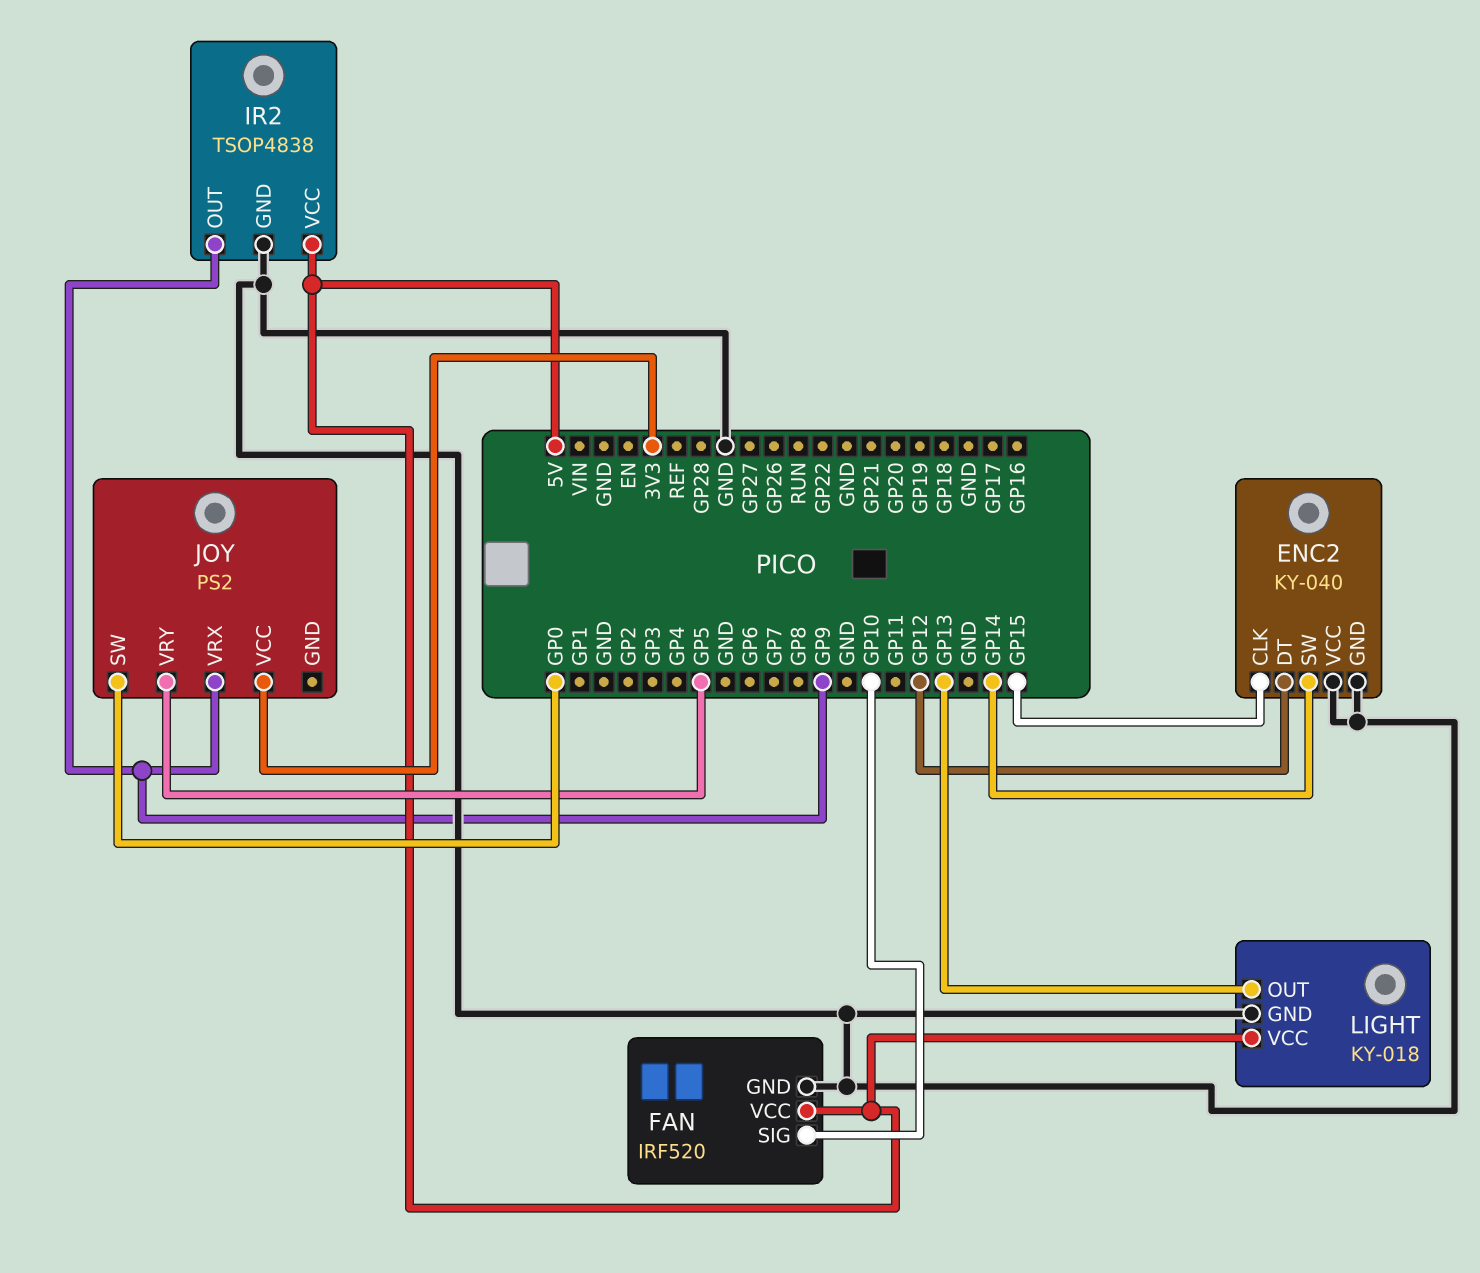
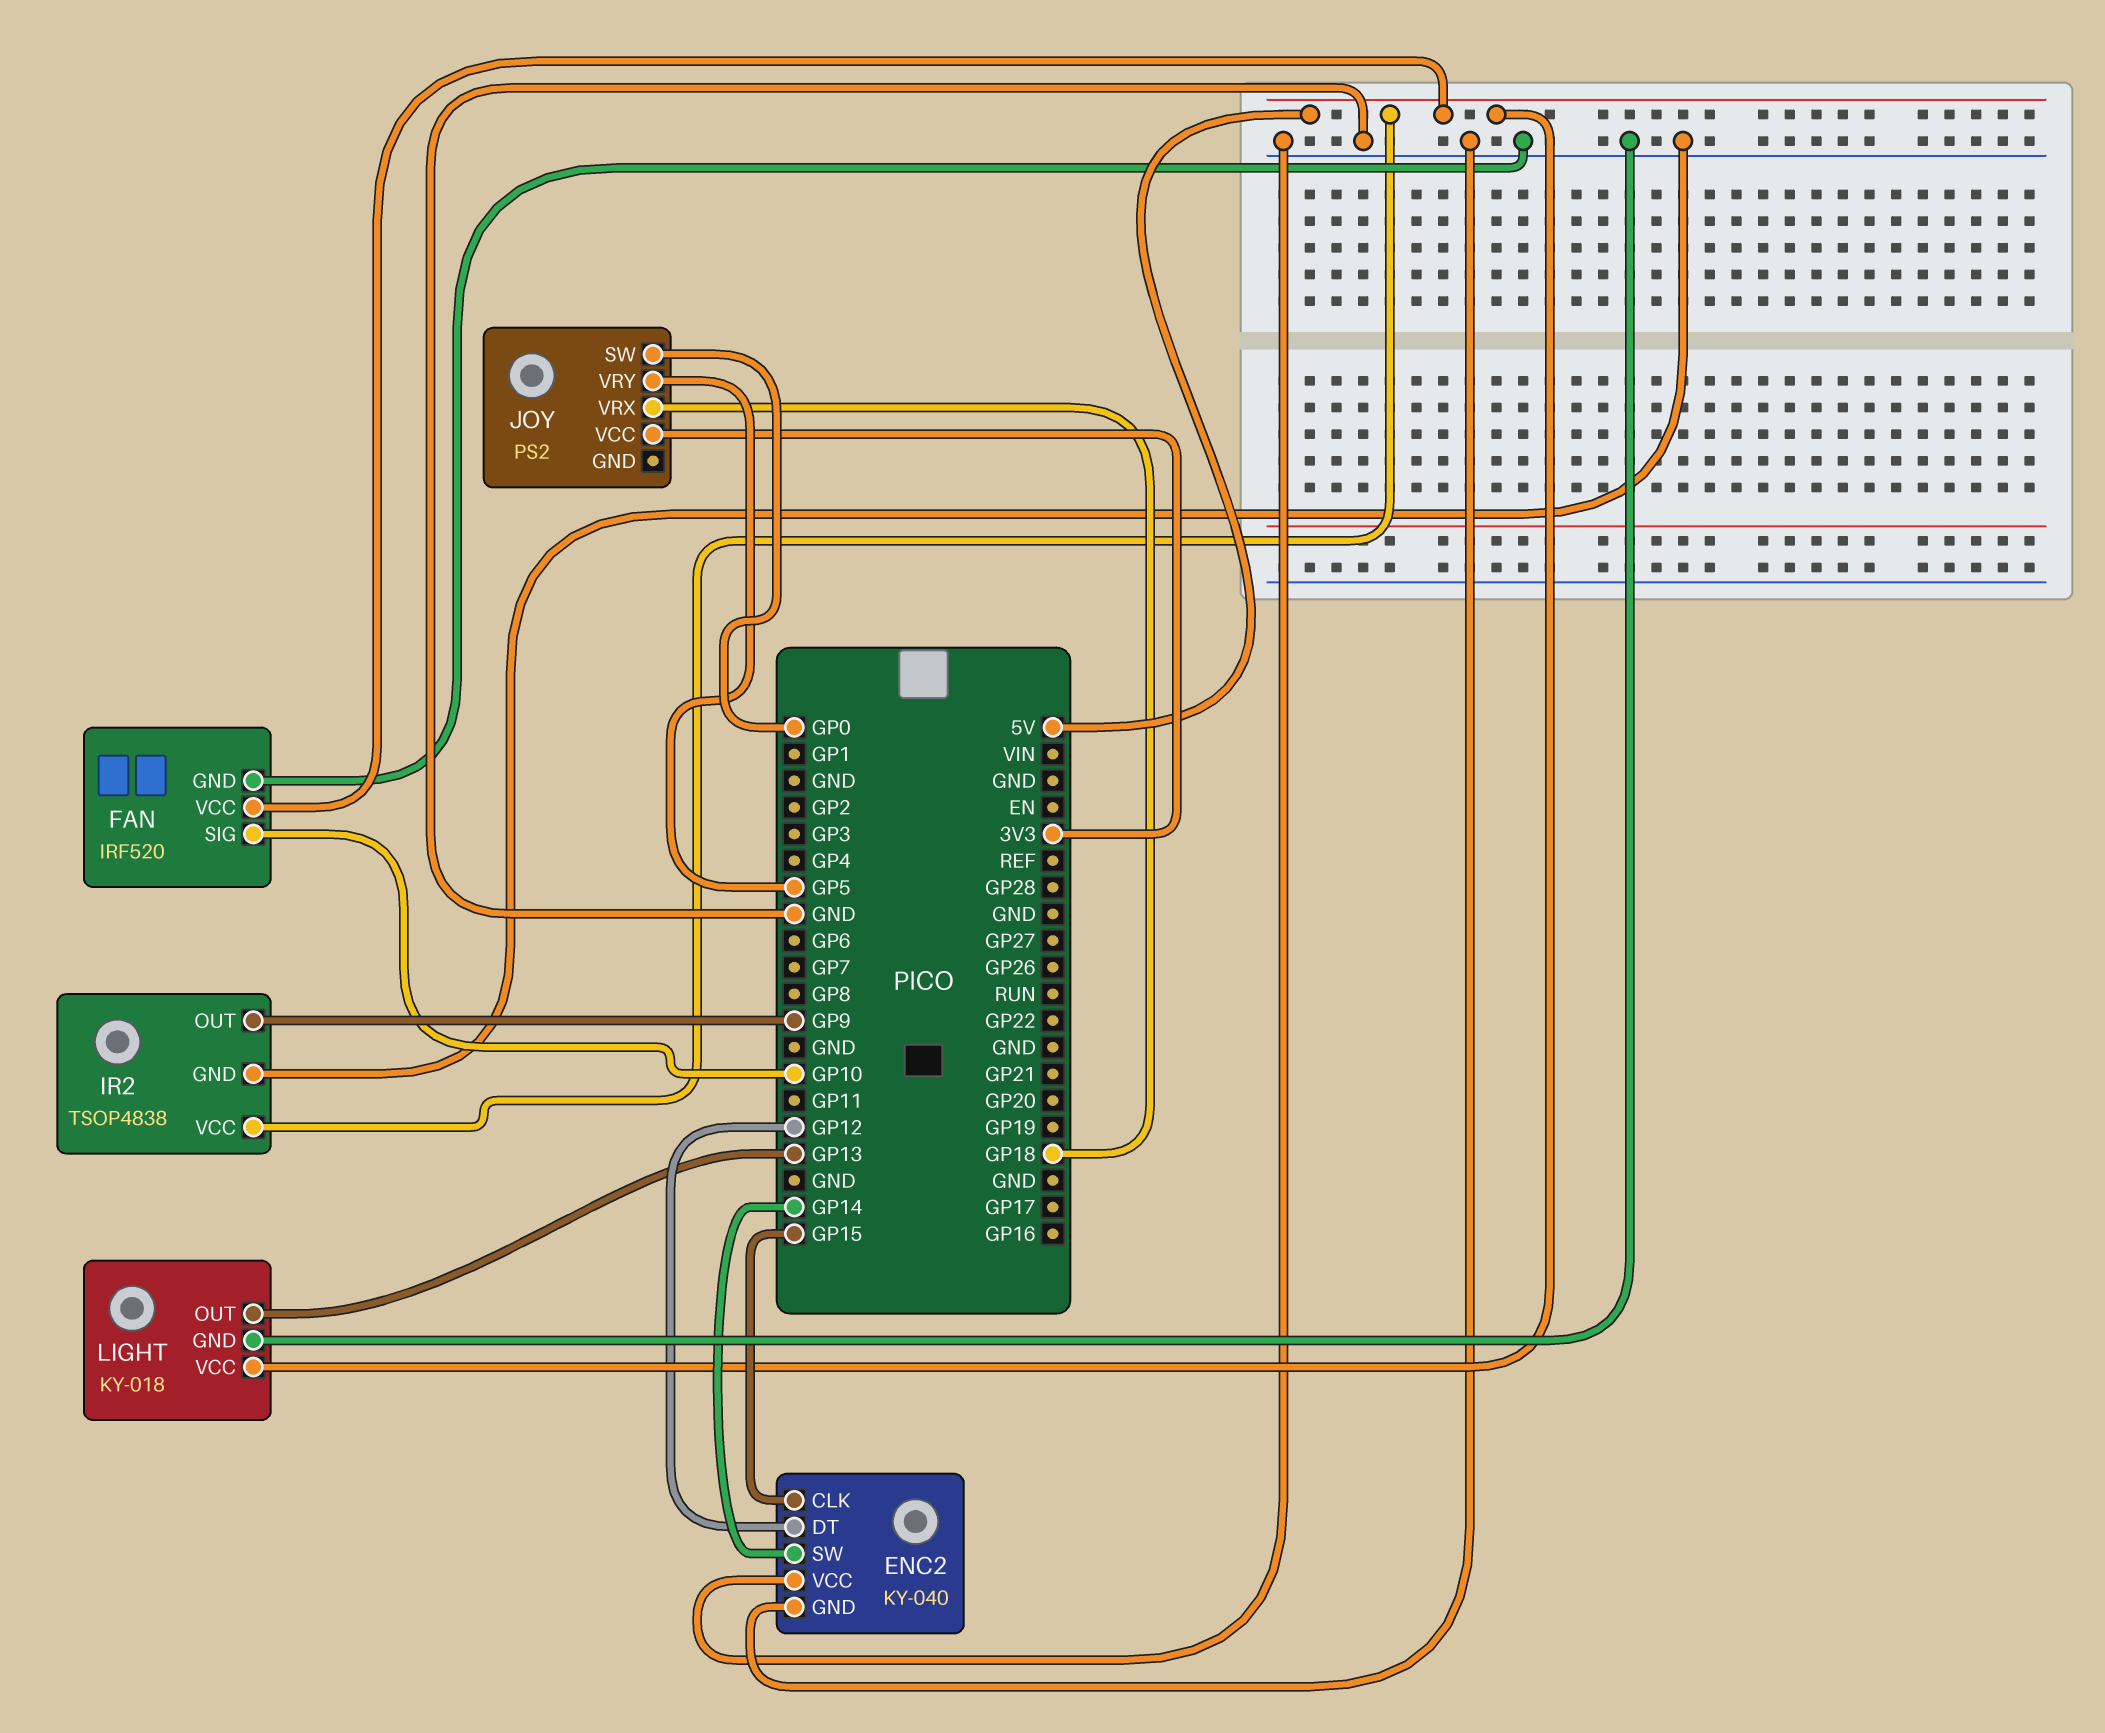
JOY pin VRX: GP9 -> GP18

